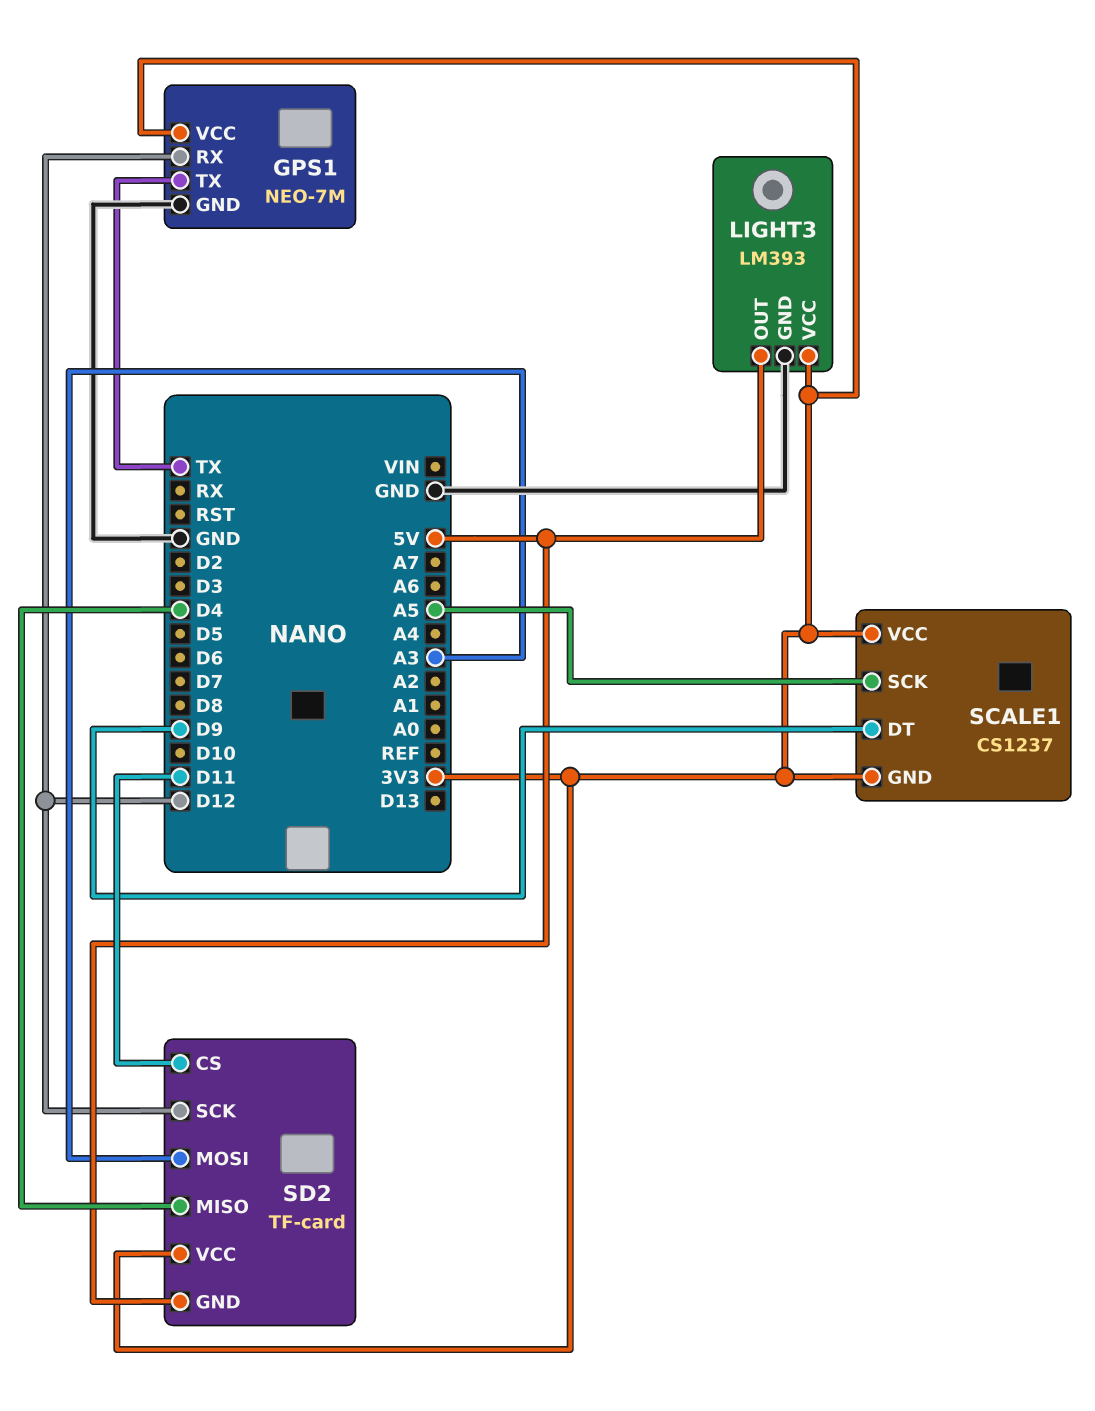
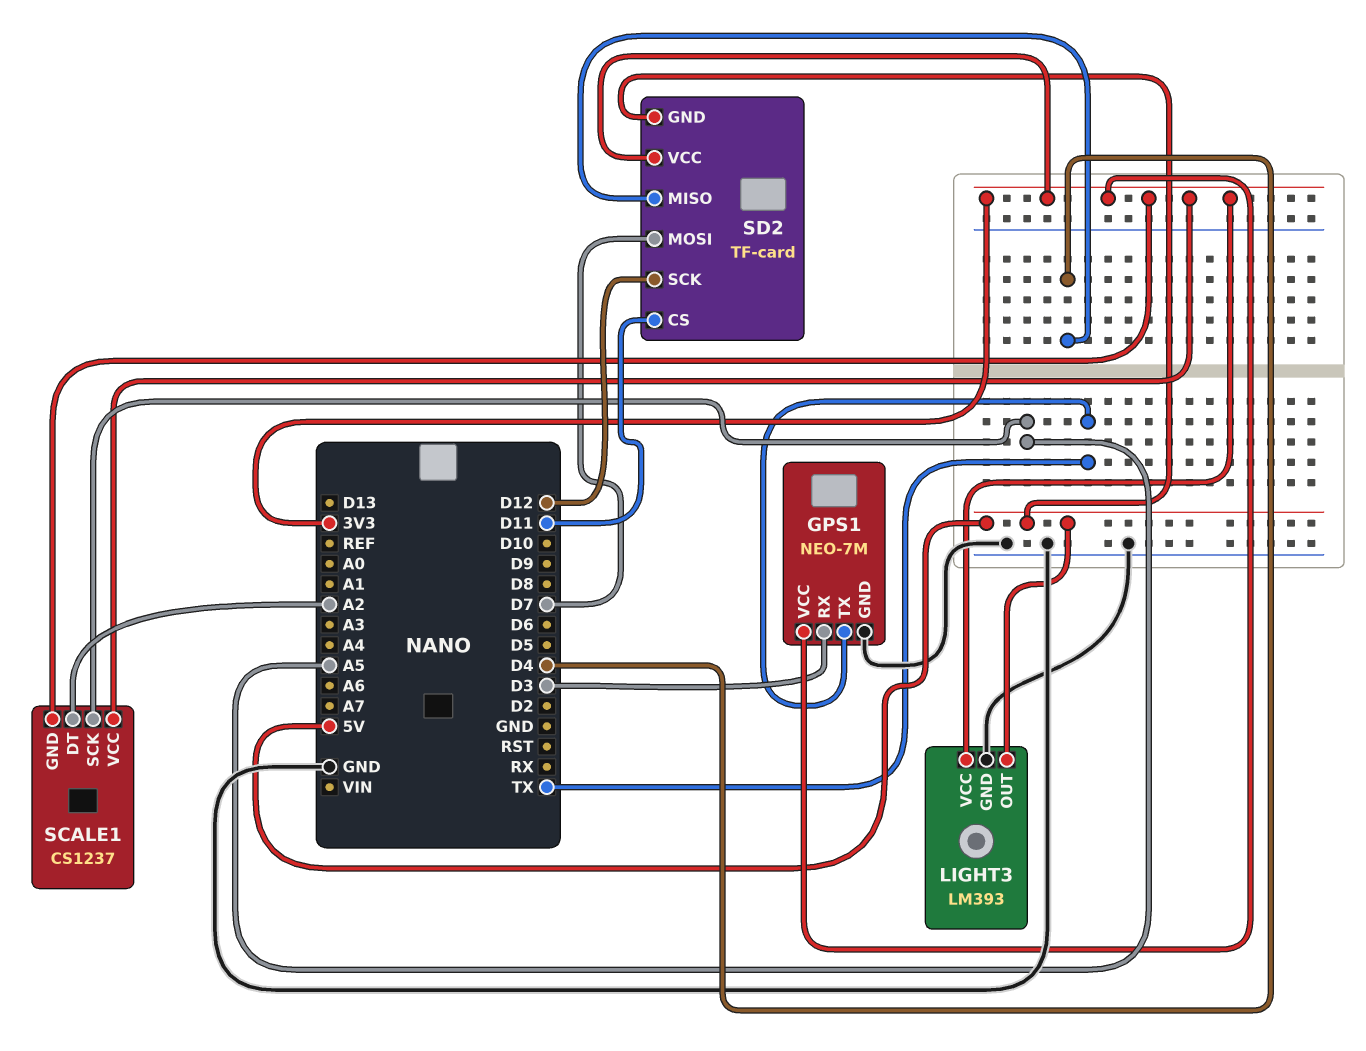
GPS1 pin RX: D12 -> D3
SCALE1 pin DT: D9 -> A2
SD2 pin MOSI: A3 -> D7

